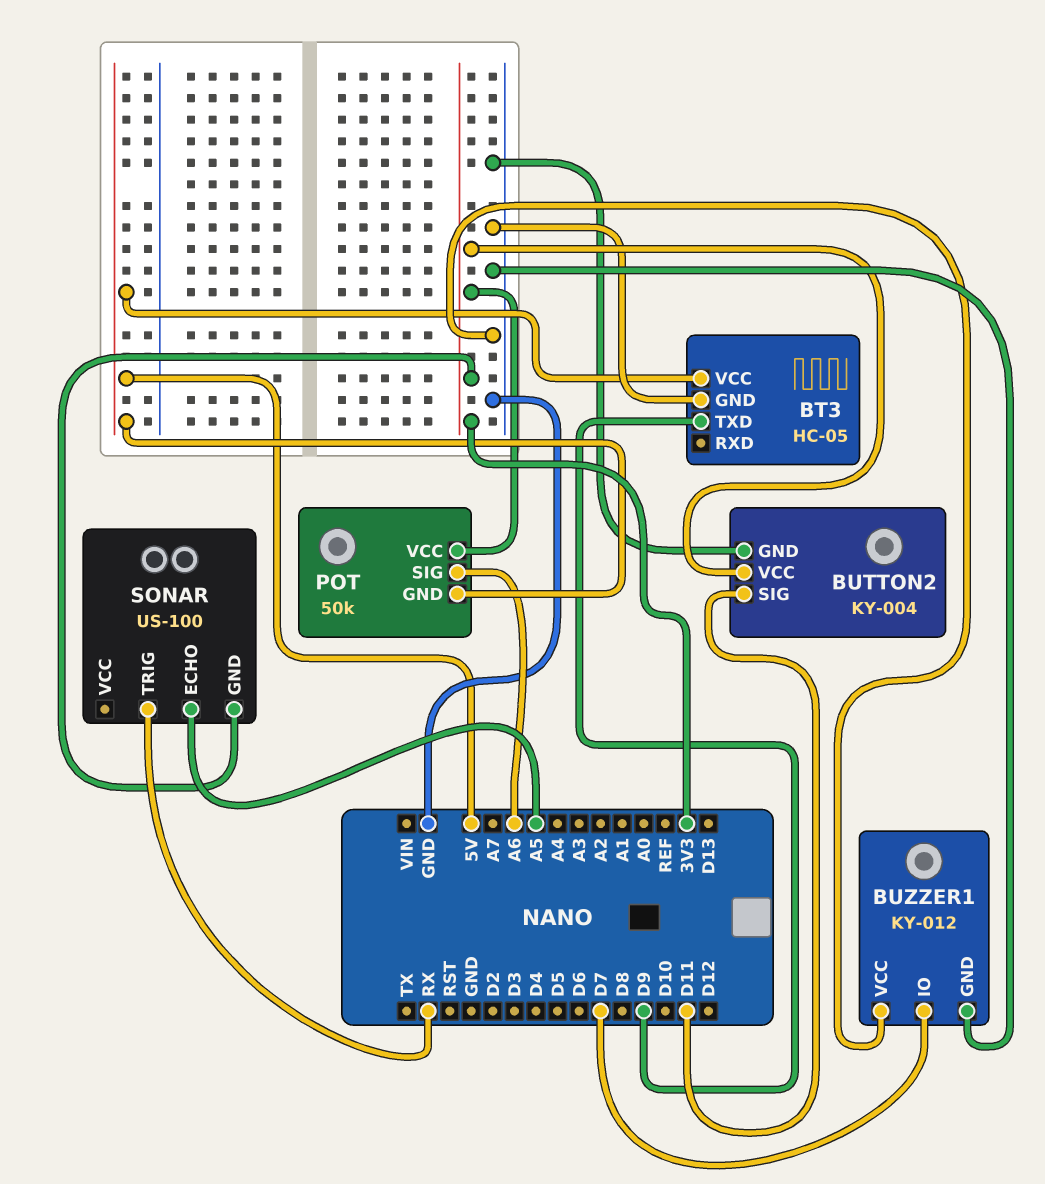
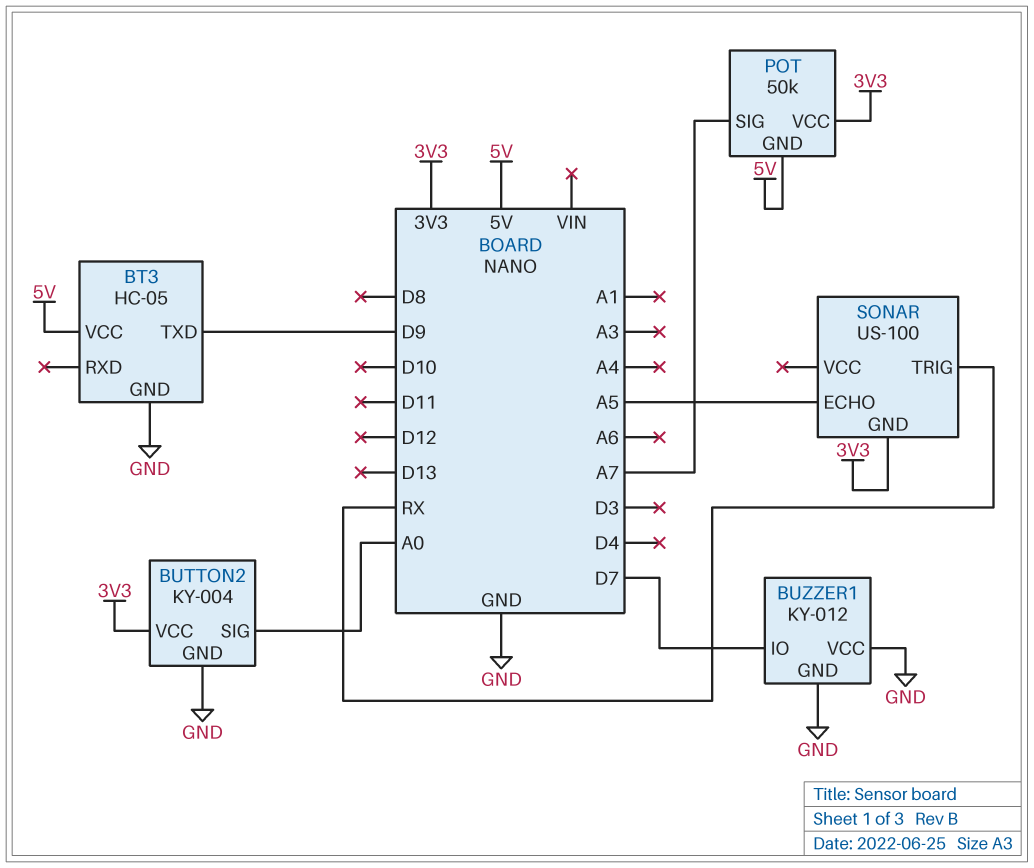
BUTTON2 pin SIG: D11 -> A0
POT pin SIG: A6 -> A7

